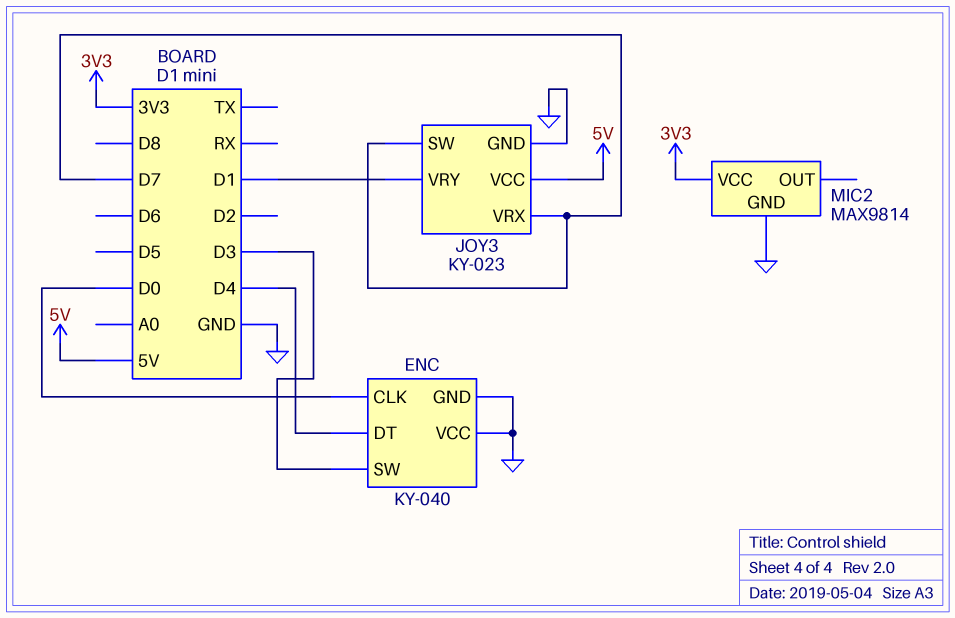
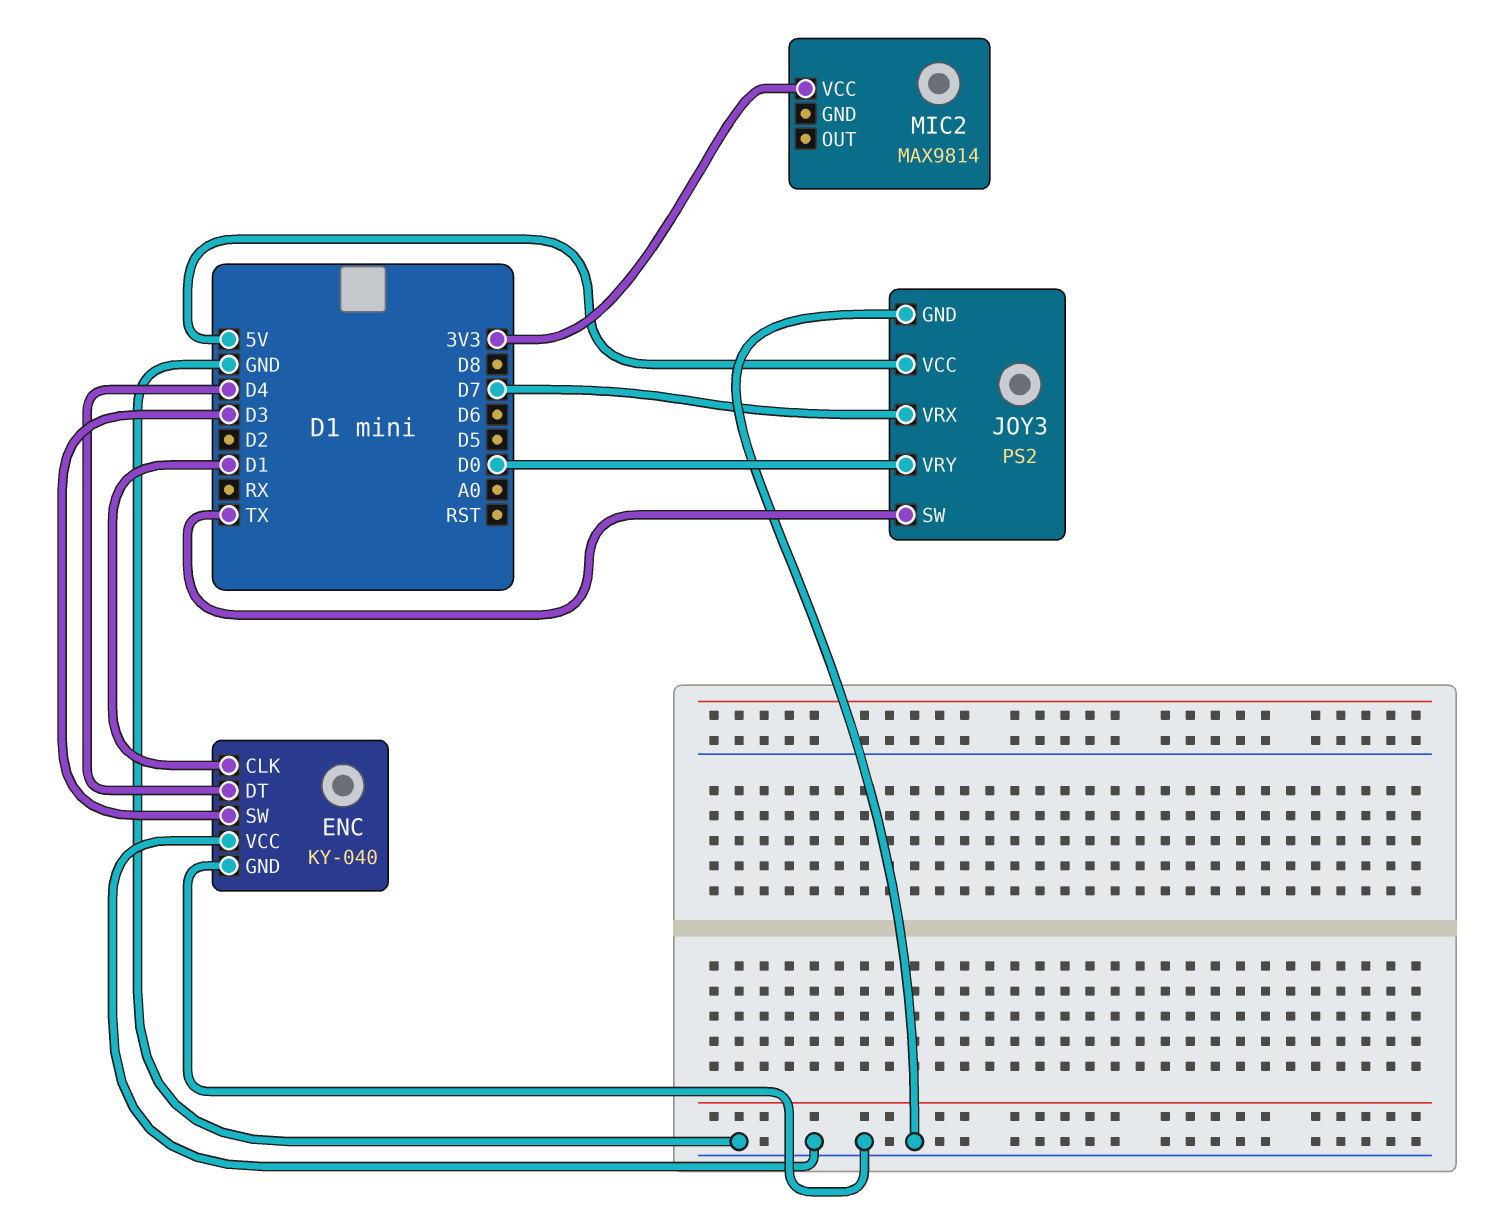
ENC pin CLK: D0 -> D1
JOY3: KY-023 -> PS2
JOY3 pin SW: D7 -> TX
JOY3 pin VRY: D1 -> D0
MIC2 pin GND: GND -> none

